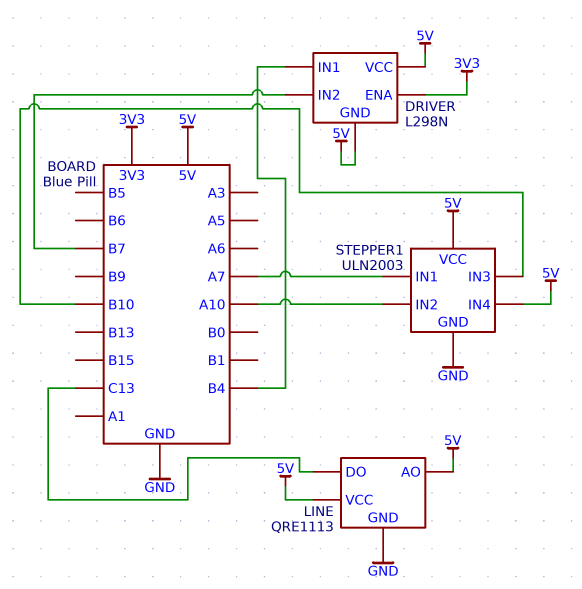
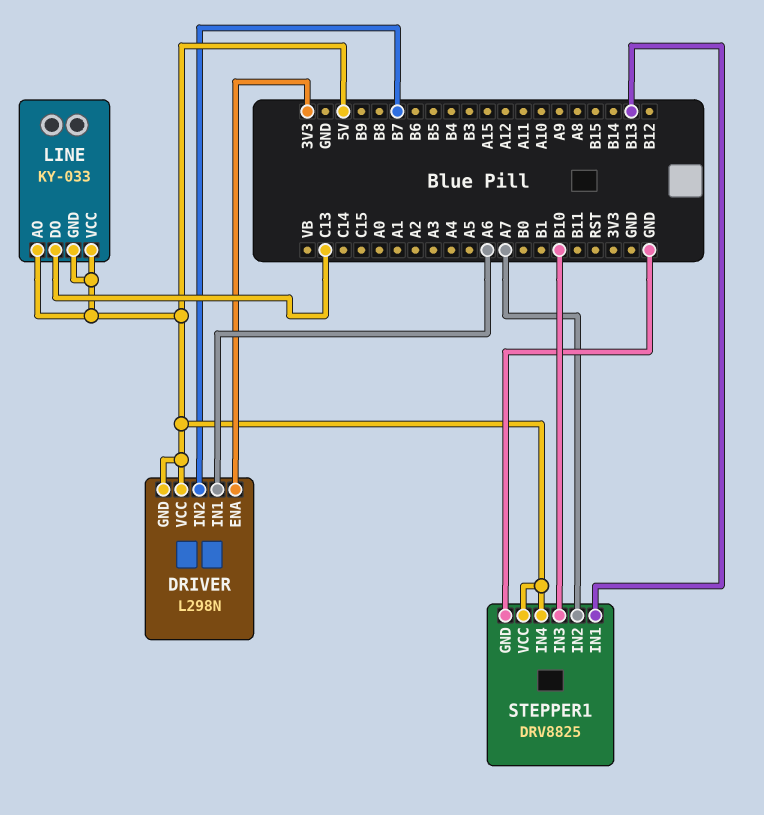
DRIVER pin IN1: B4 -> A6
LINE: QRE1113 -> KY-033
LINE pin GND: GND -> 5V
STEPPER1: ULN2003 -> DRV8825
STEPPER1 pin IN1: A7 -> B13
STEPPER1 pin IN2: A10 -> A7

